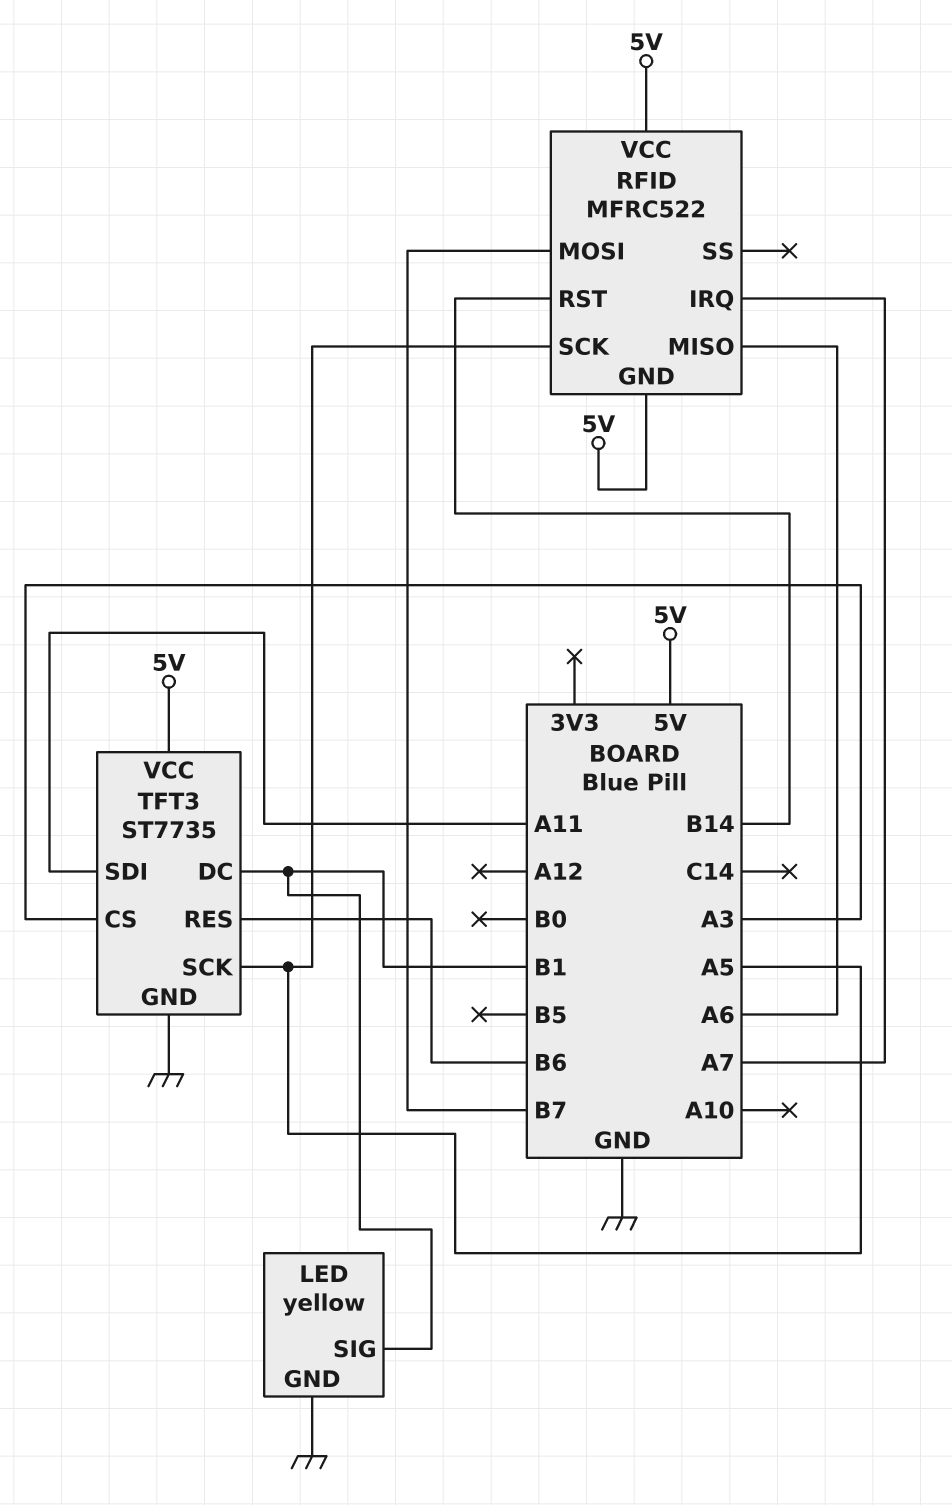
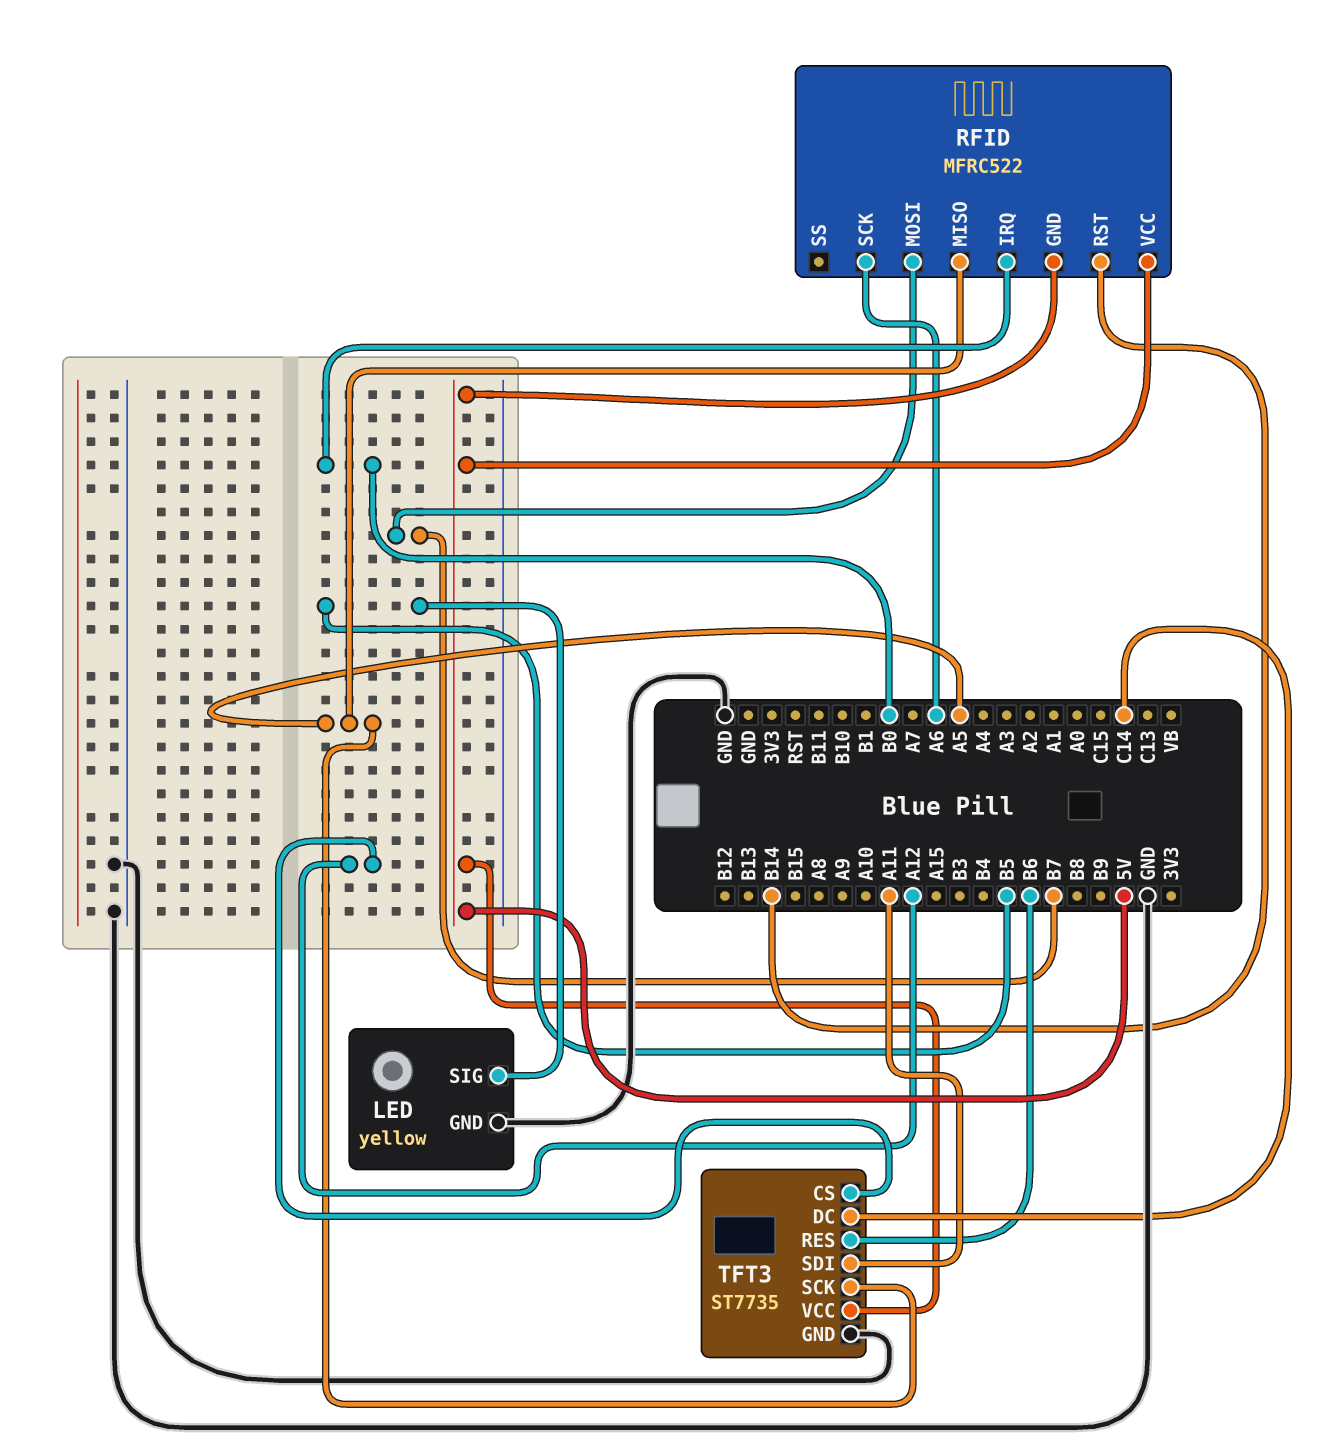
LED pin SIG: B1 -> B5
RFID pin IRQ: A7 -> B0
RFID pin MISO: A6 -> A5
RFID pin SCK: A5 -> A6
TFT3 pin CS: A3 -> A12
TFT3 pin DC: B1 -> C14

